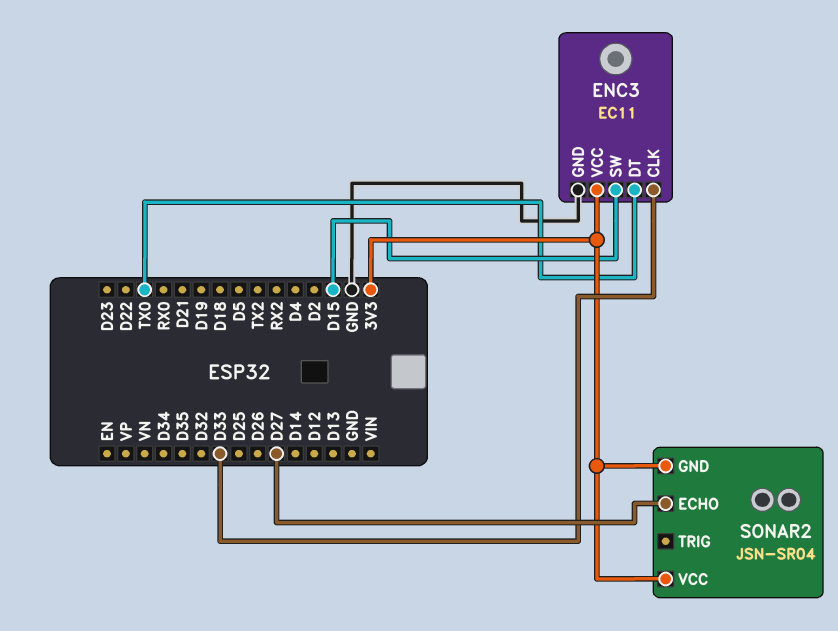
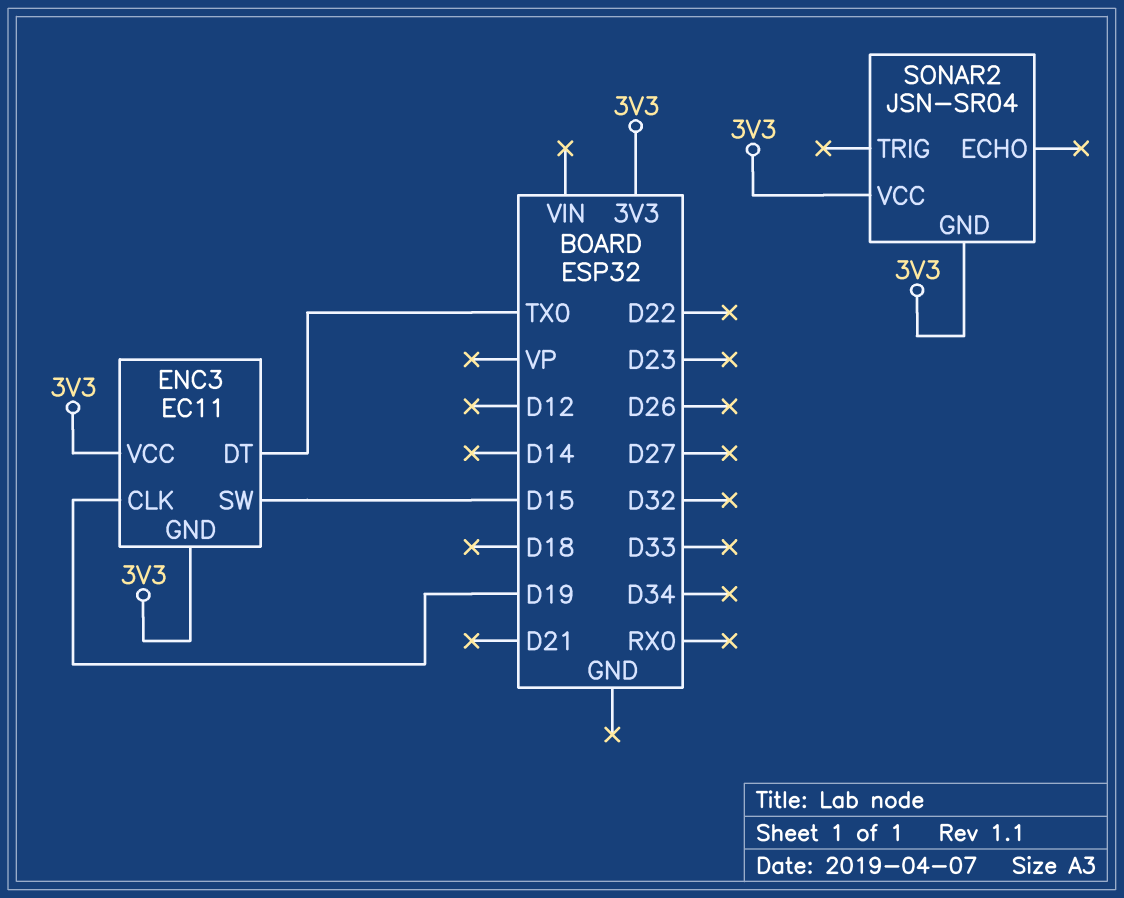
ENC3 pin CLK: D33 -> D19
ENC3 pin GND: GND -> 3V3
SONAR2 pin ECHO: D27 -> none

